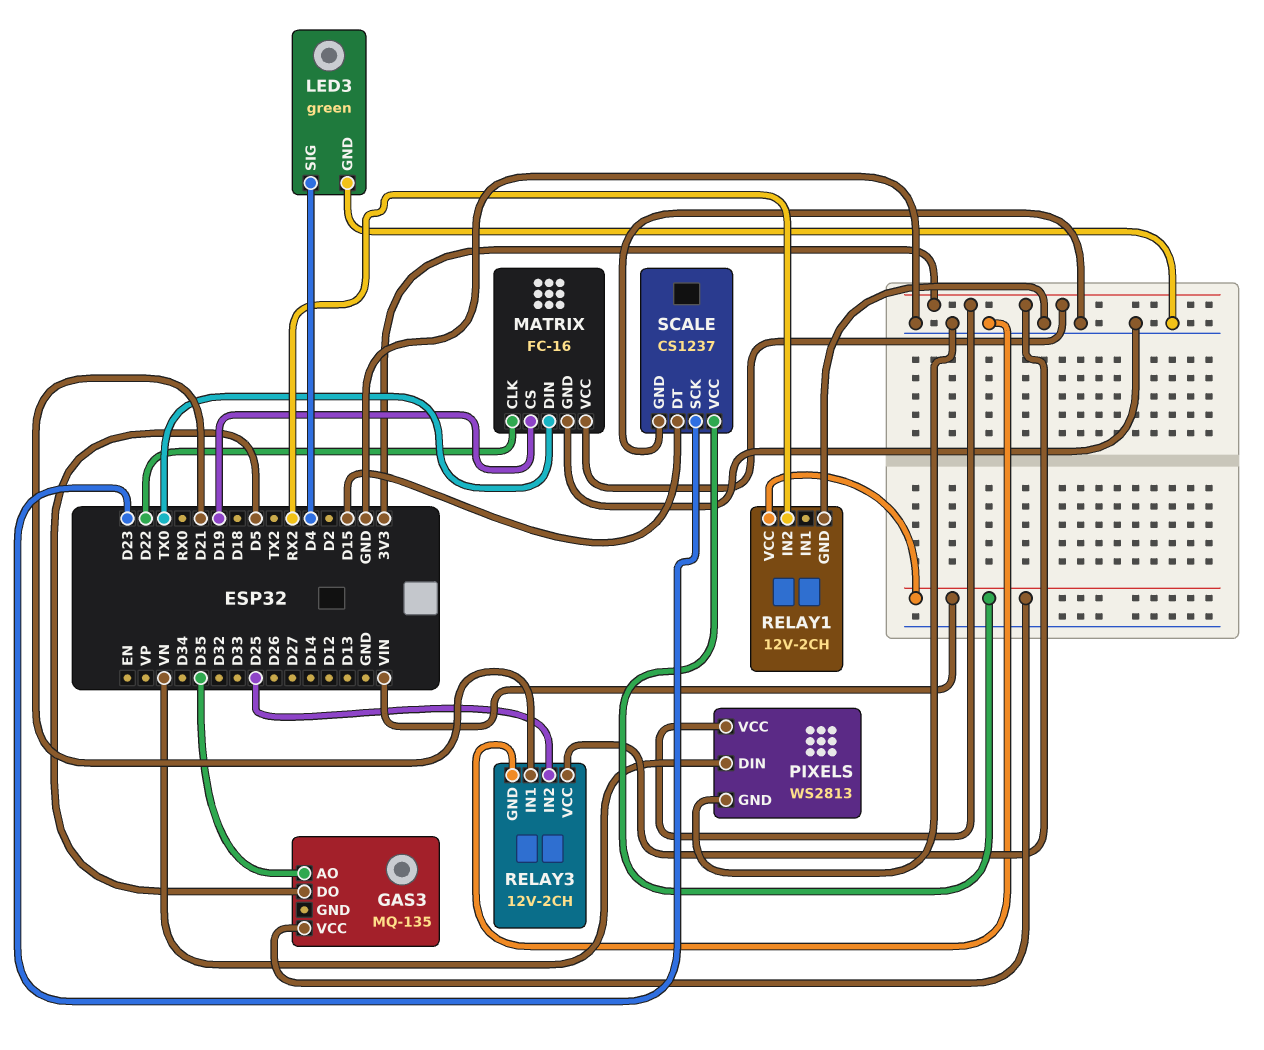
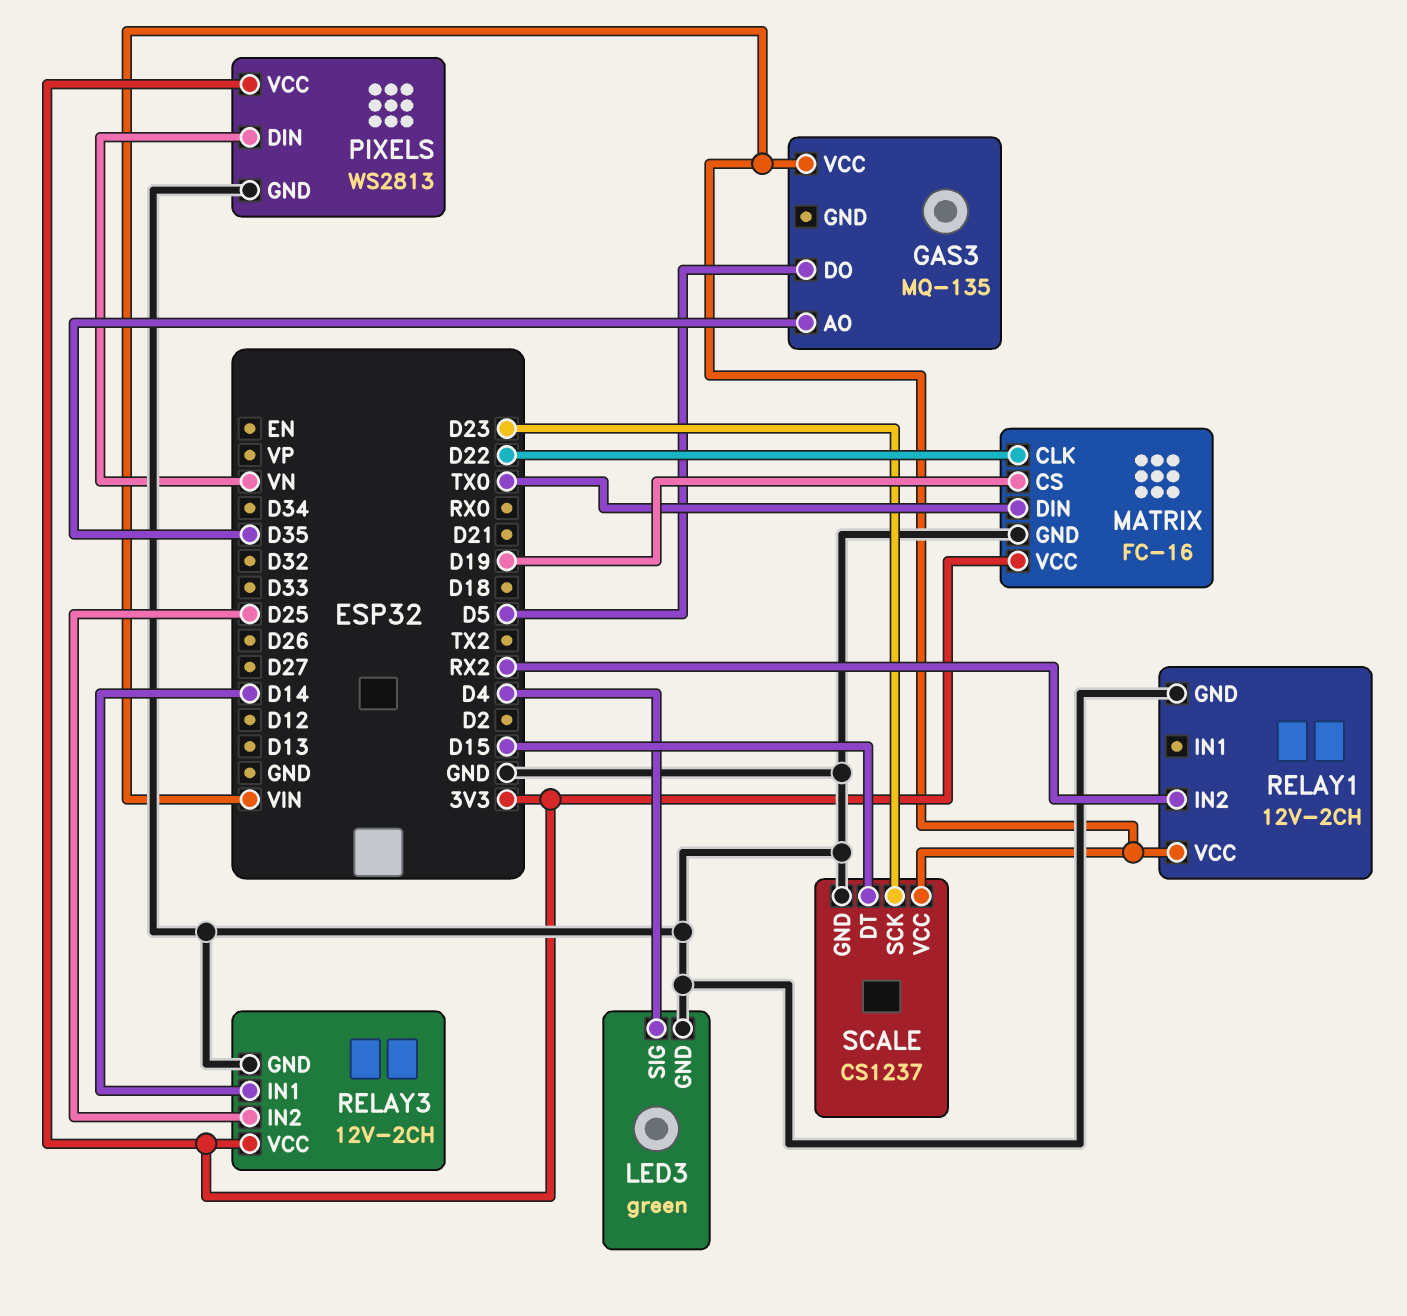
RELAY3 pin IN1: D21 -> D14

